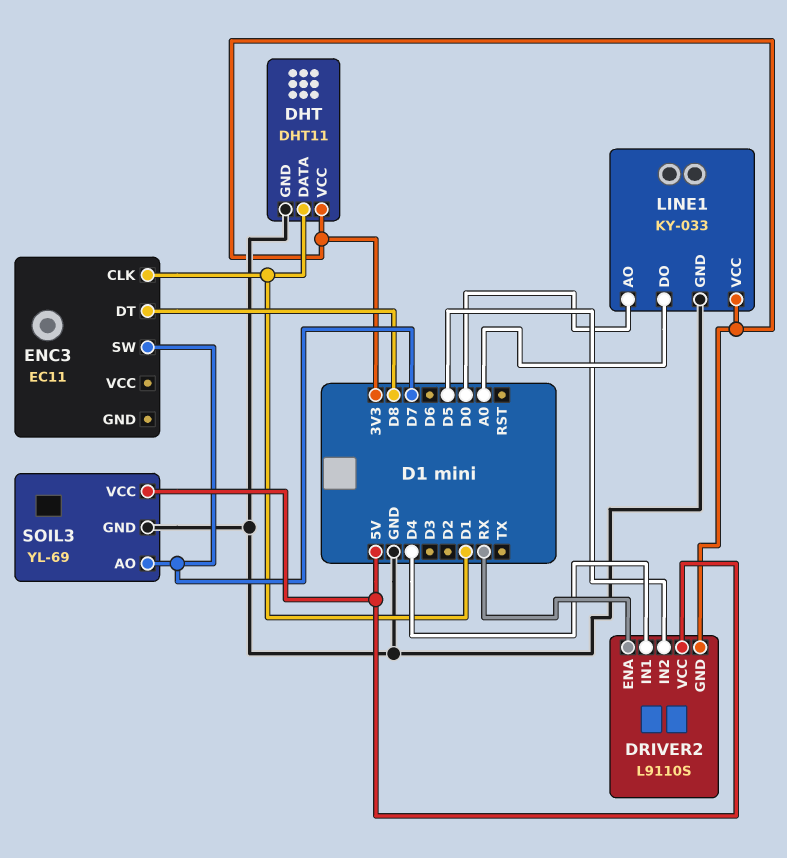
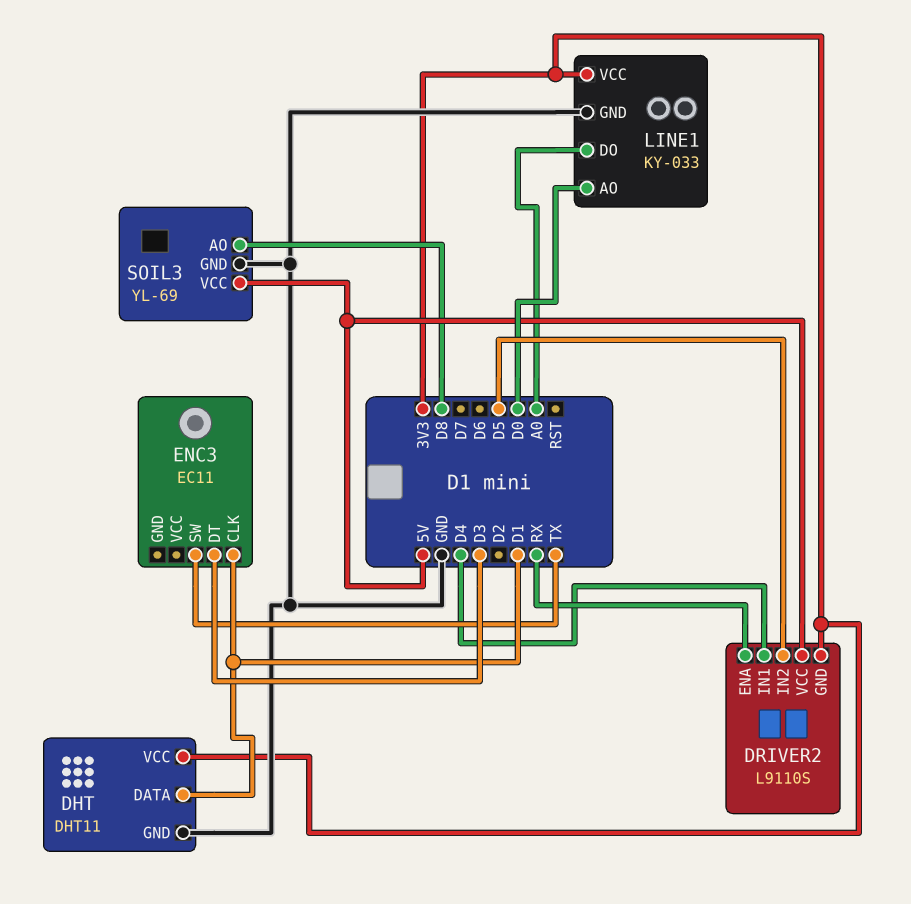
ENC3 pin DT: D8 -> D3
ENC3 pin SW: D7 -> TX
SOIL3 pin AO: D7 -> D8

